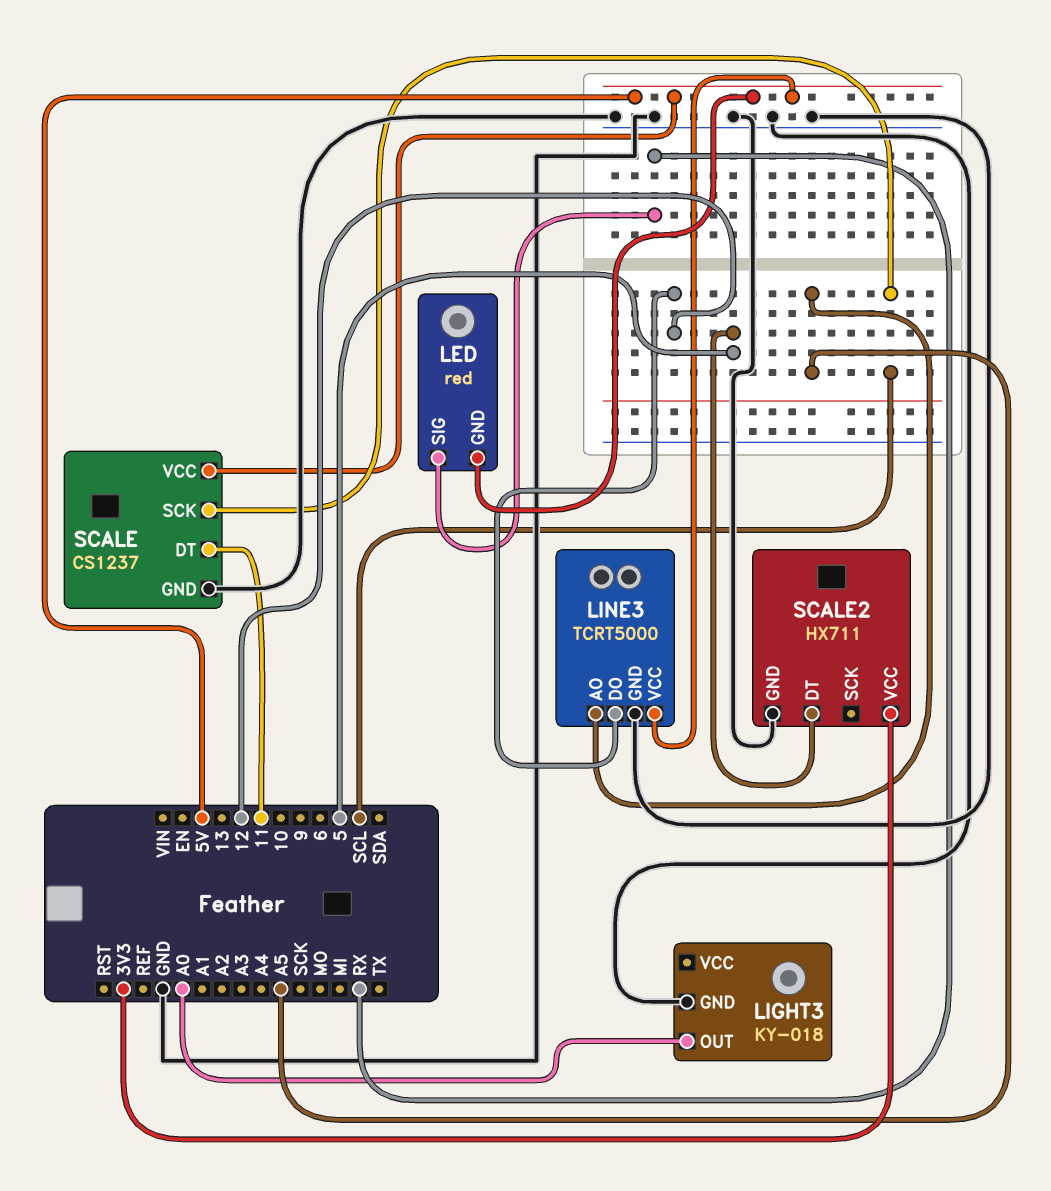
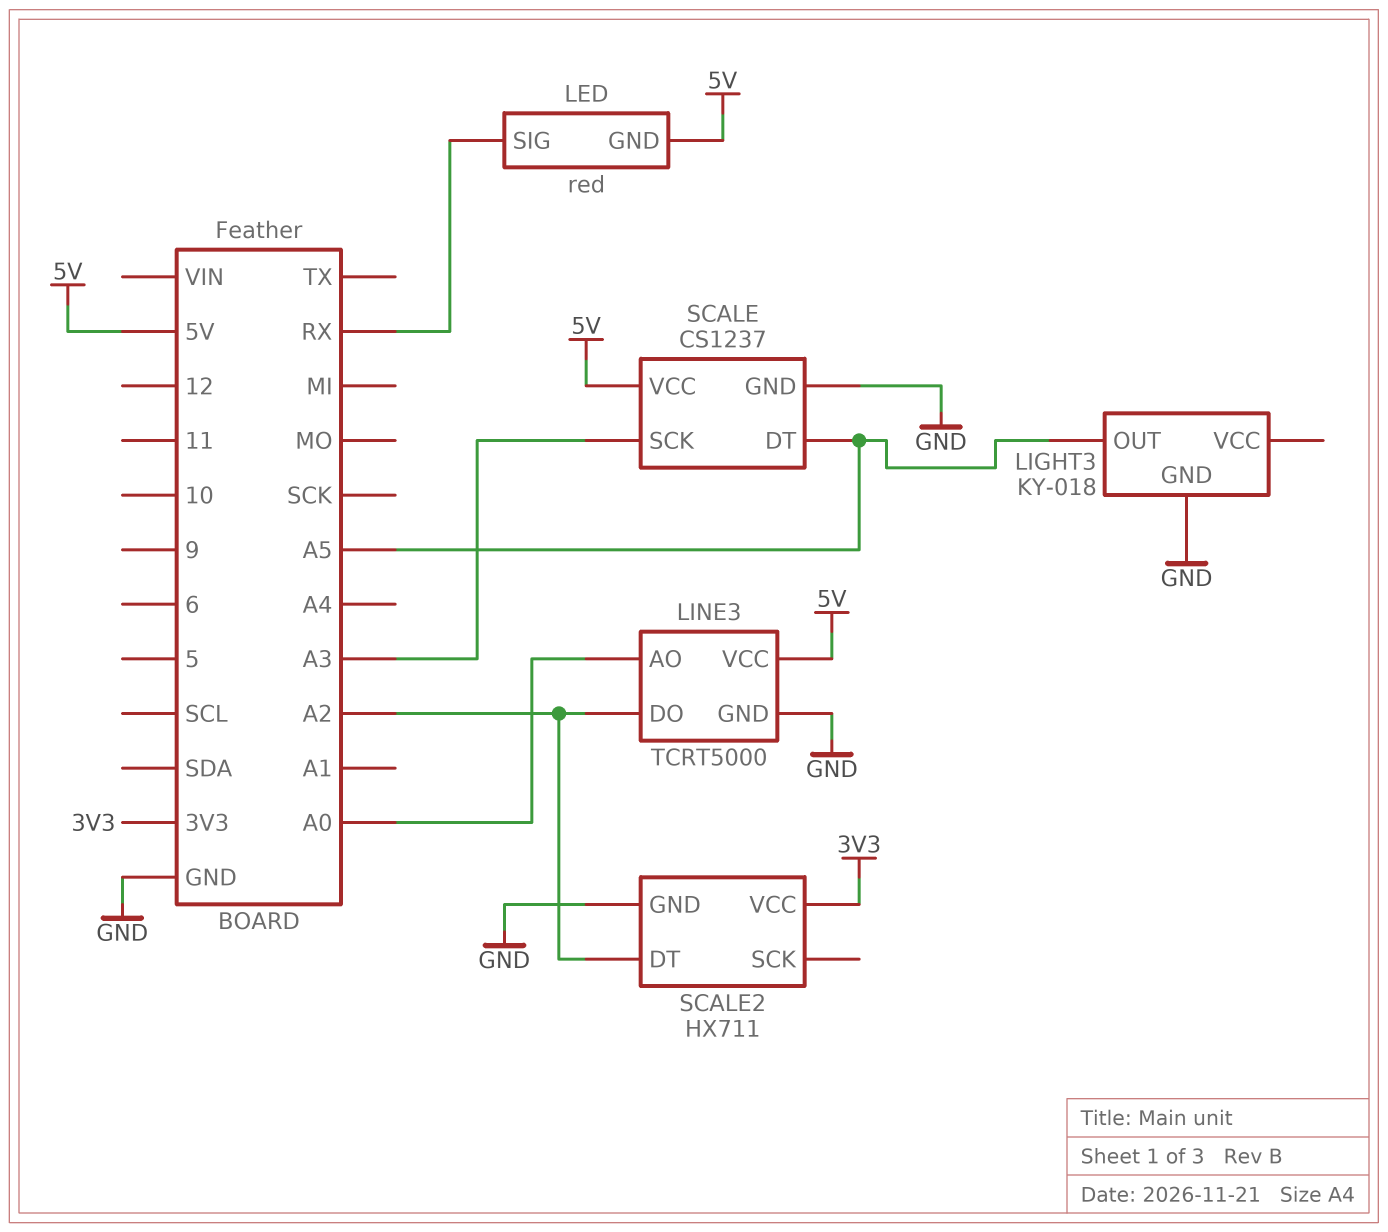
LIGHT3 pin OUT: A0 -> A5
LINE3 pin AO: A5 -> A0
LINE3 pin DO: 12 -> A2
SCALE pin DT: 11 -> A5
SCALE pin SCK: SCL -> A3
SCALE2 pin DT: 5 -> A2

